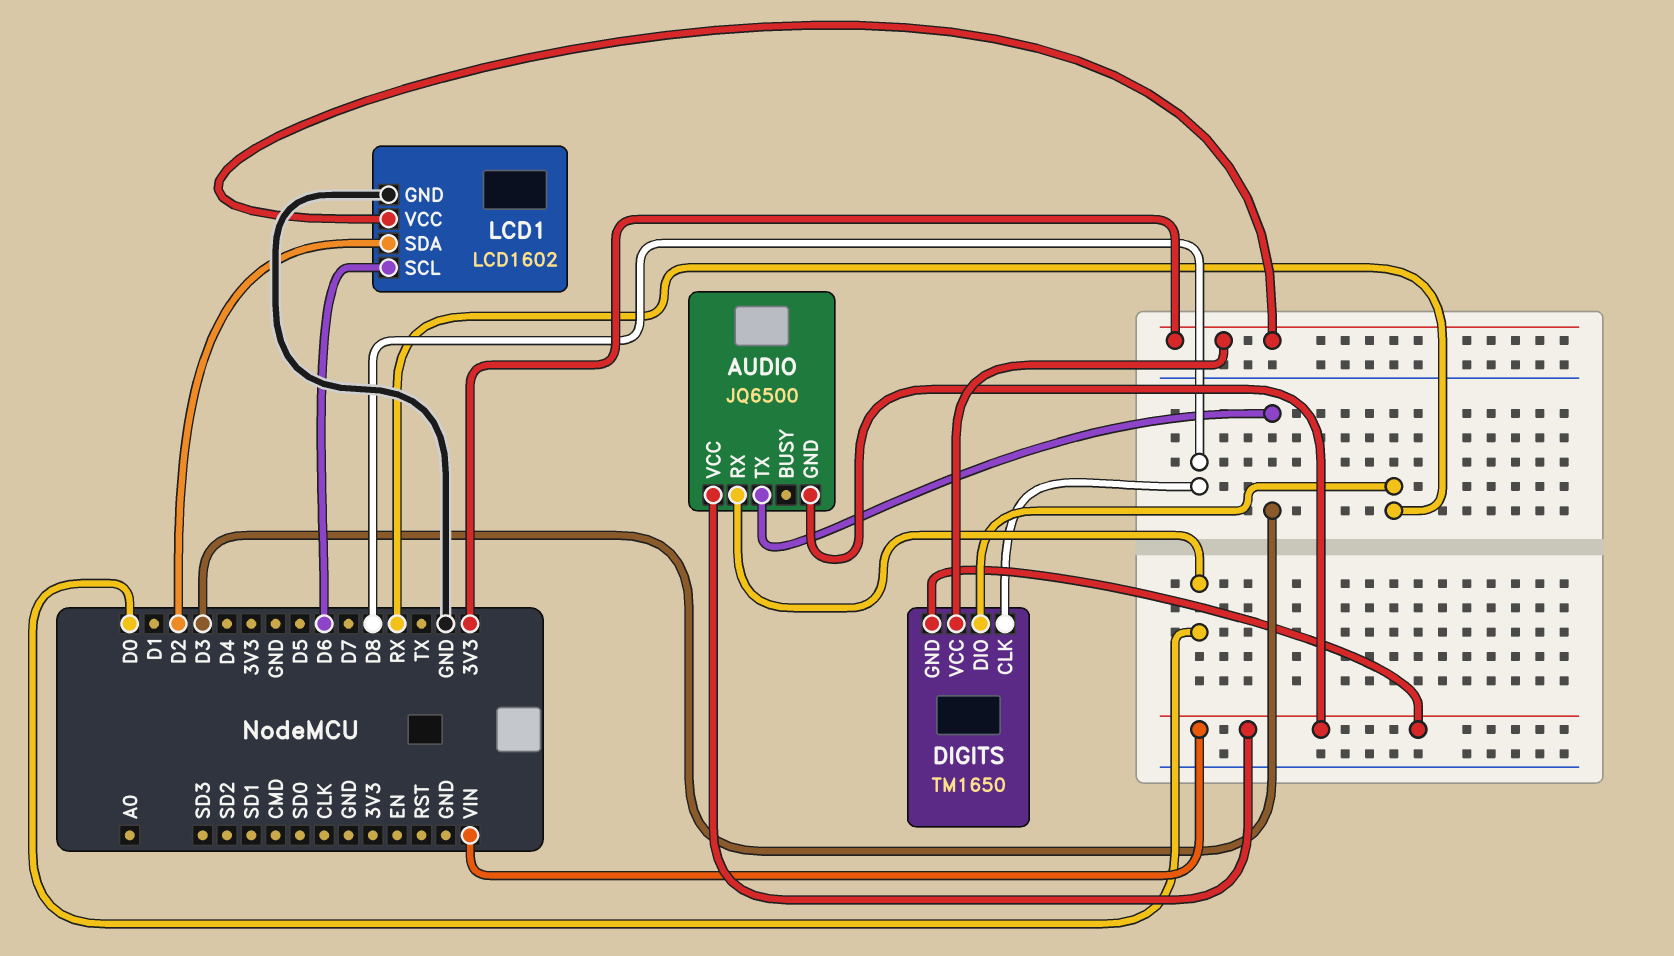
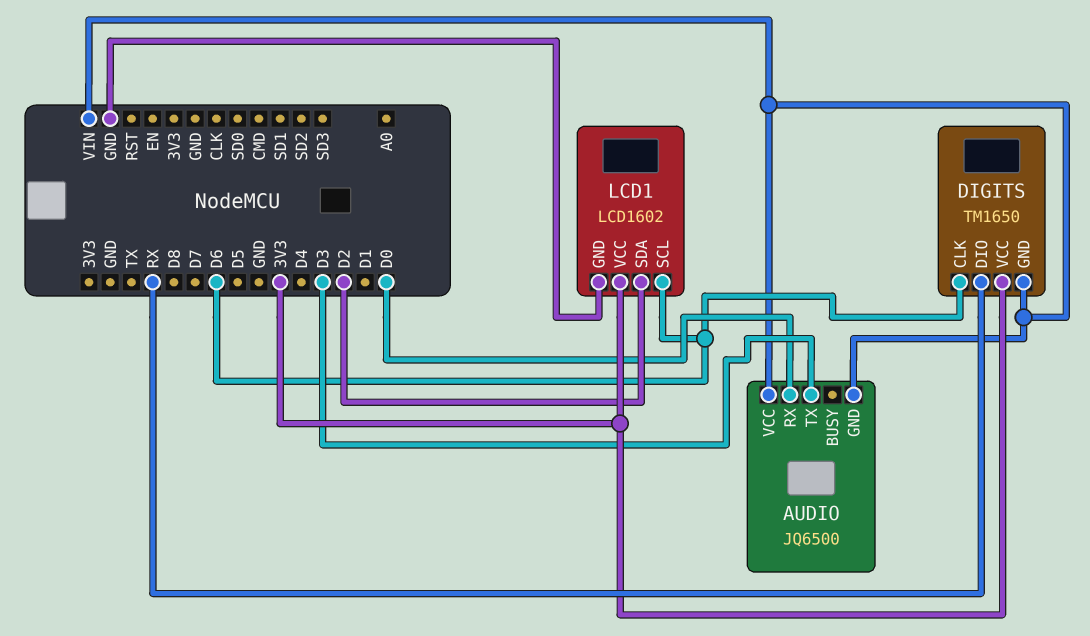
DIGITS pin CLK: D8 -> D6

